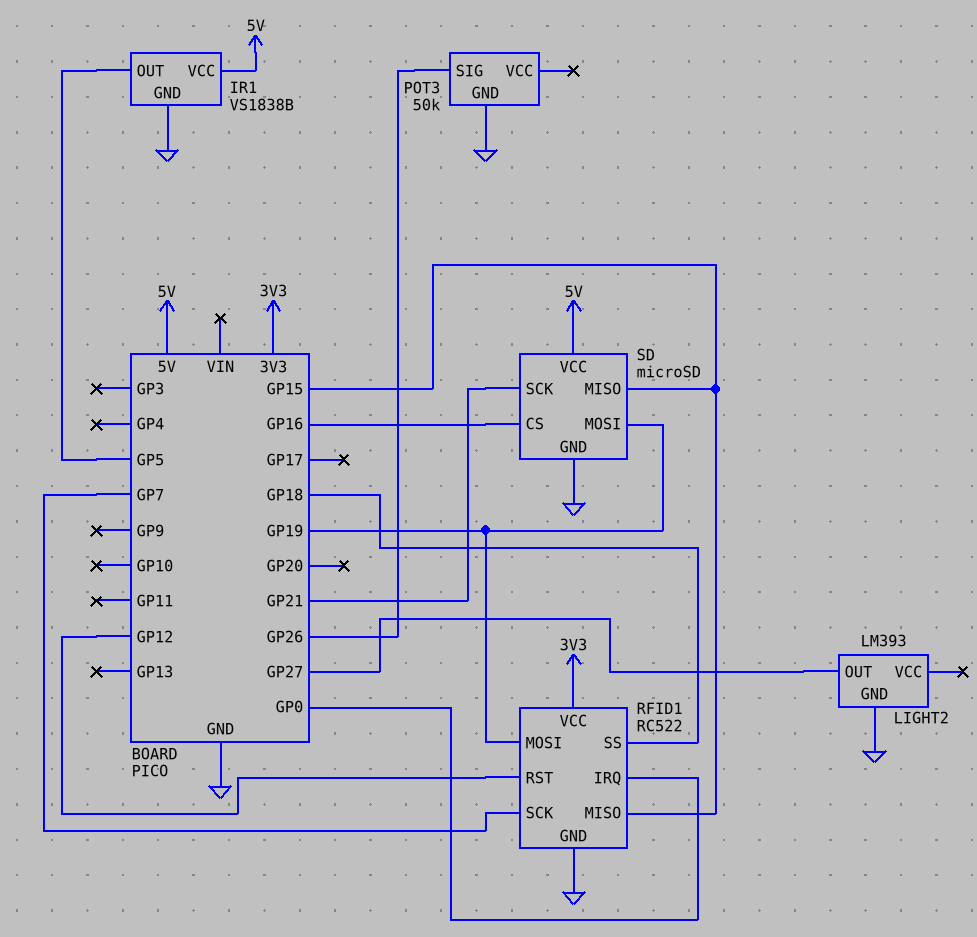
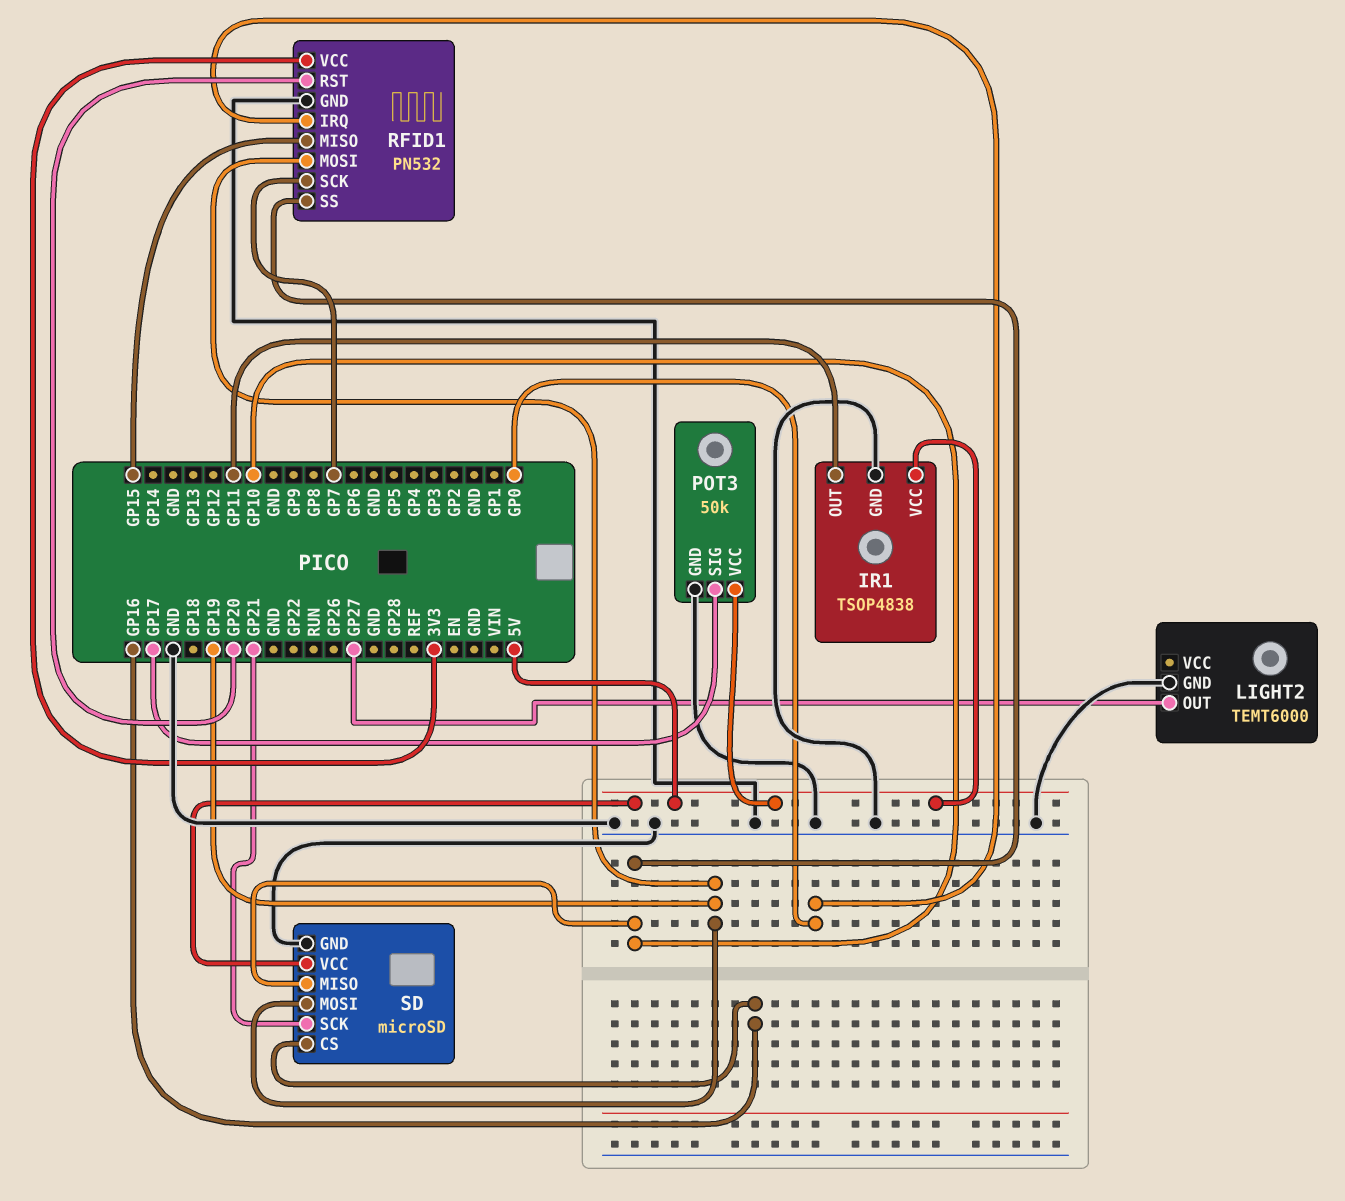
IR1: VS1838B -> TSOP4838
IR1 pin OUT: GP5 -> GP11
LIGHT2: LM393 -> TEMT6000
POT3 pin SIG: GP26 -> GP17
POT3 pin VCC: none -> 5V
RFID1: RC522 -> PN532
RFID1 pin RST: GP12 -> GP20
RFID1 pin SS: GP18 -> GP10
SD pin MISO: GP15 -> GP10

